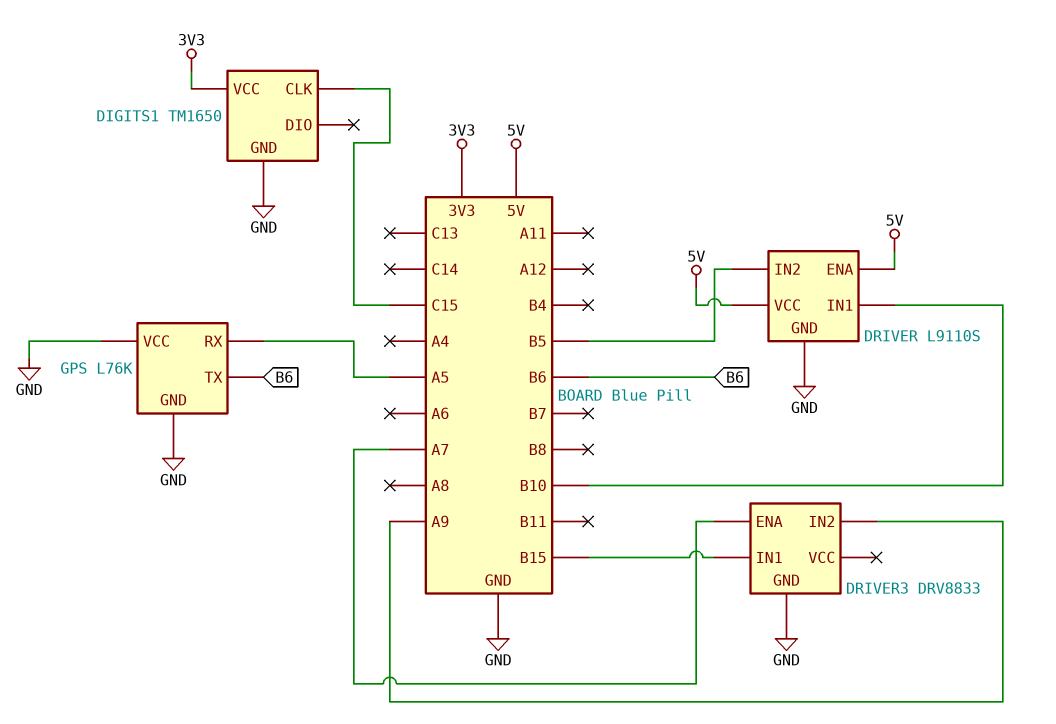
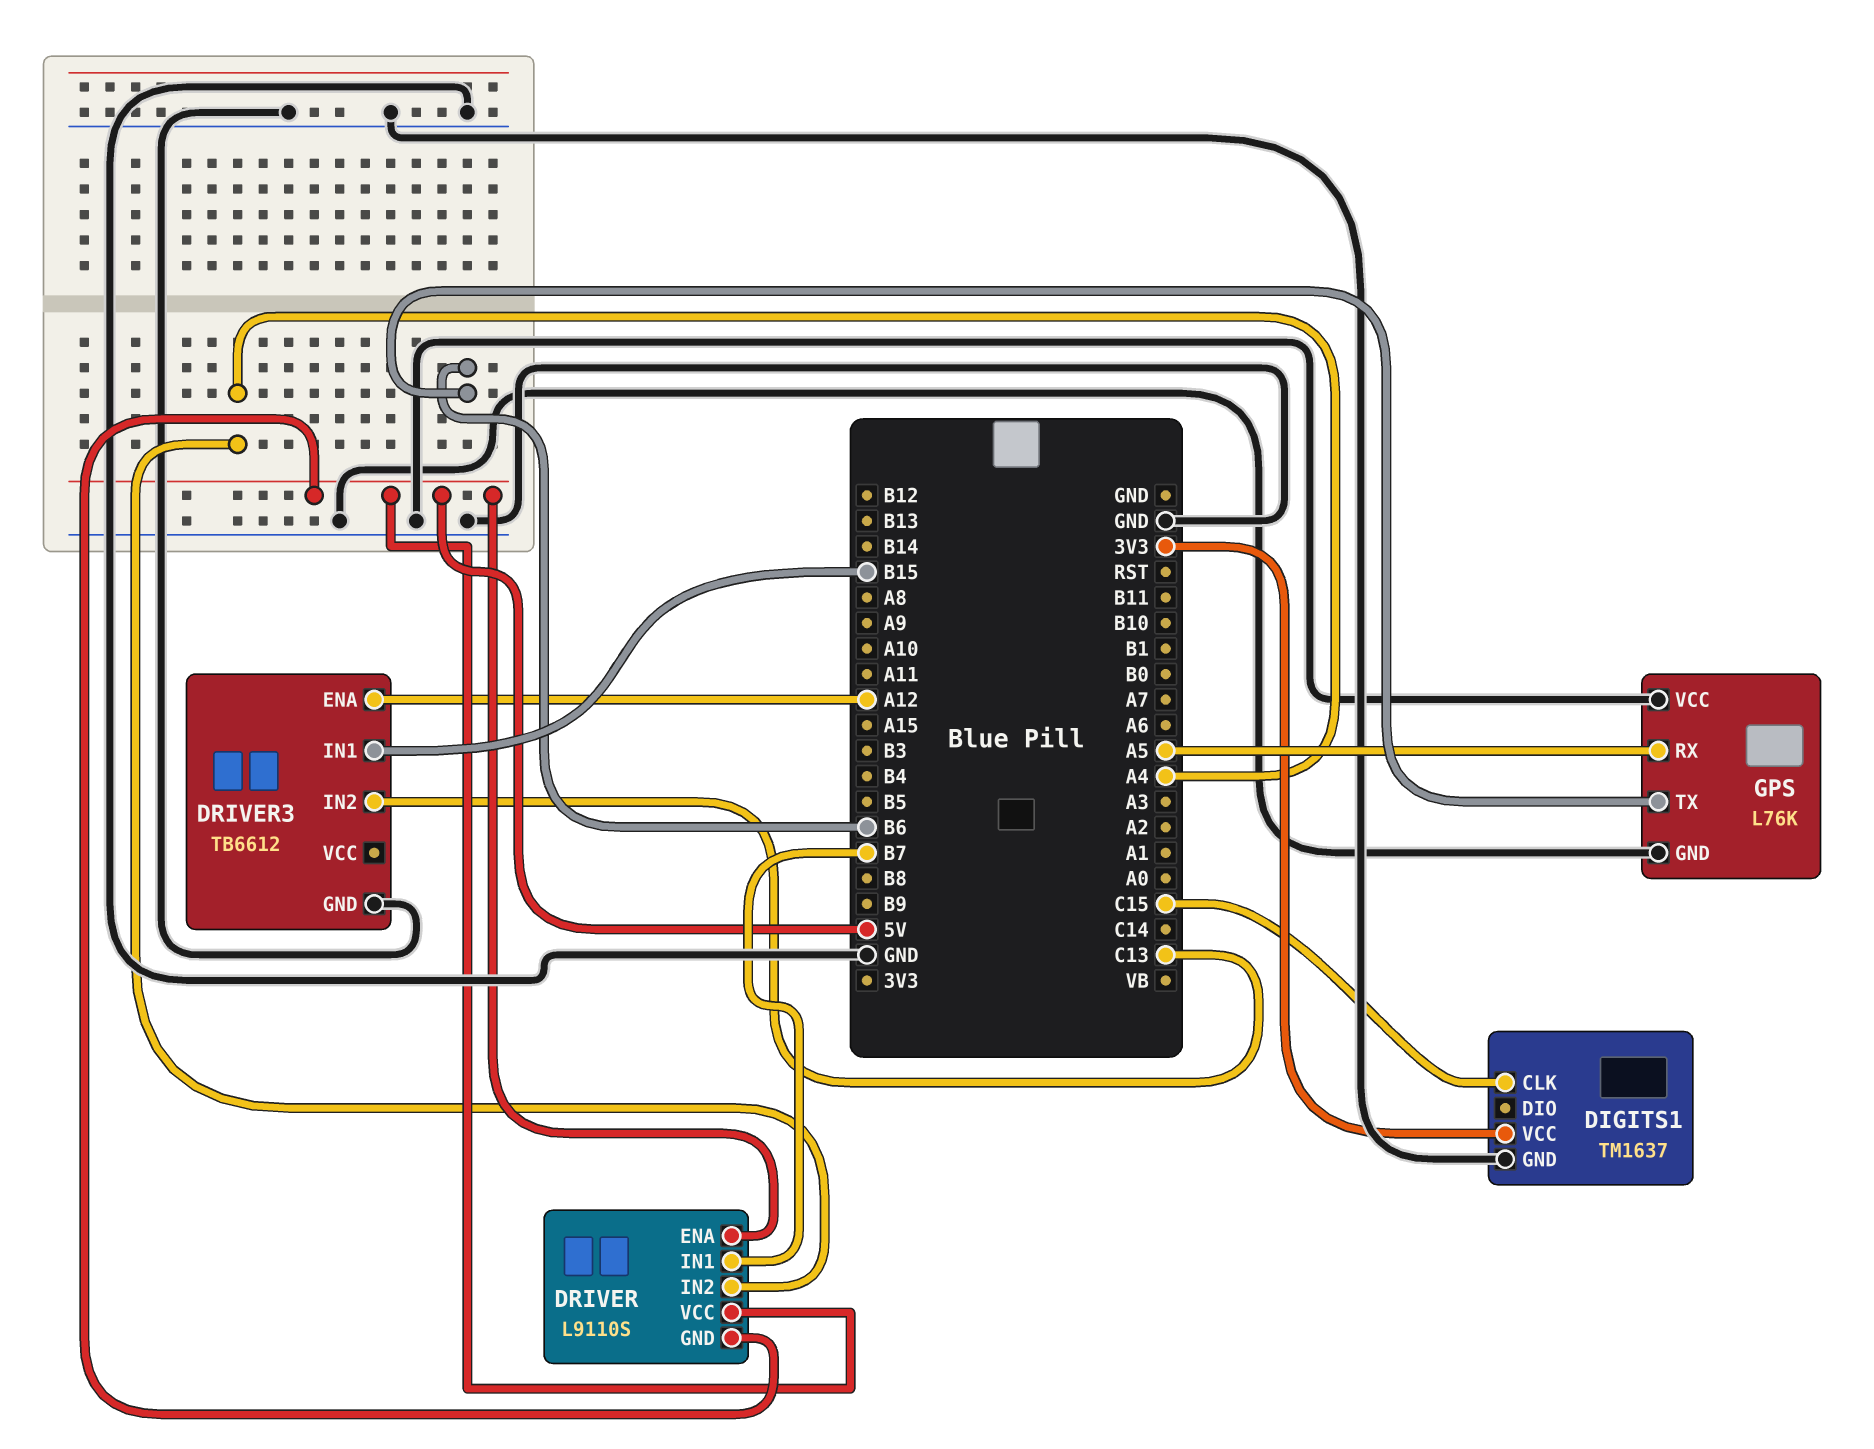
DIGITS1: TM1650 -> TM1637
DRIVER pin GND: GND -> 5V
DRIVER pin IN1: B10 -> B7
DRIVER pin IN2: B5 -> A4
DRIVER3: DRV8833 -> TB6612
DRIVER3 pin ENA: A7 -> A12
DRIVER3 pin IN2: A9 -> C13

